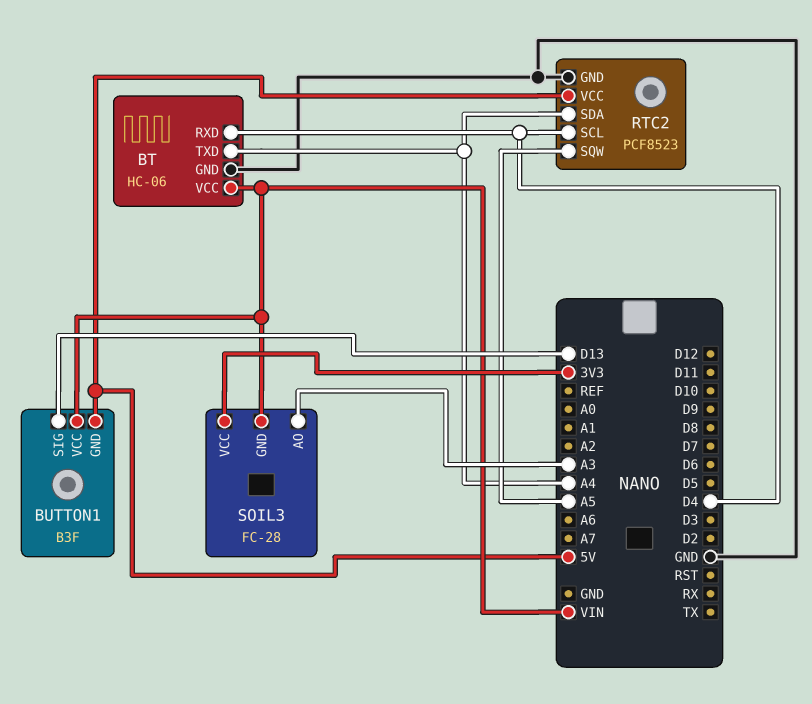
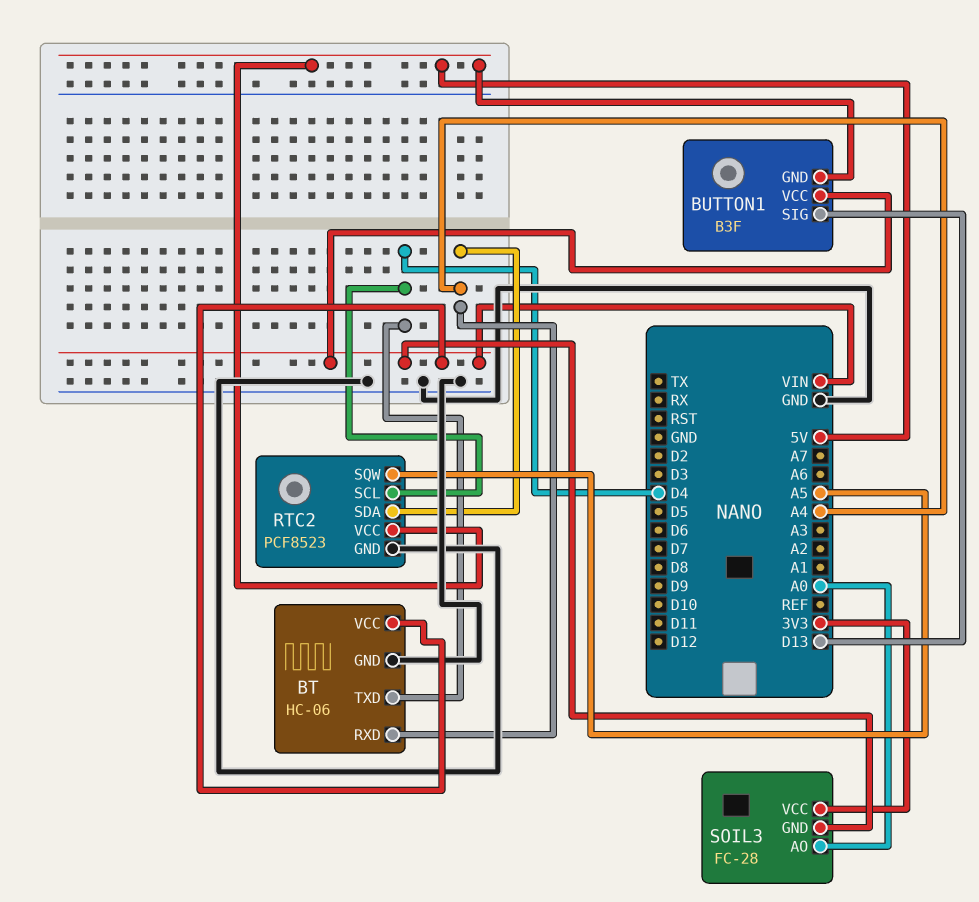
BT pin RXD: D4 -> A4
BT pin TXD: A4 -> D4
SOIL3 pin AO: A3 -> A0

